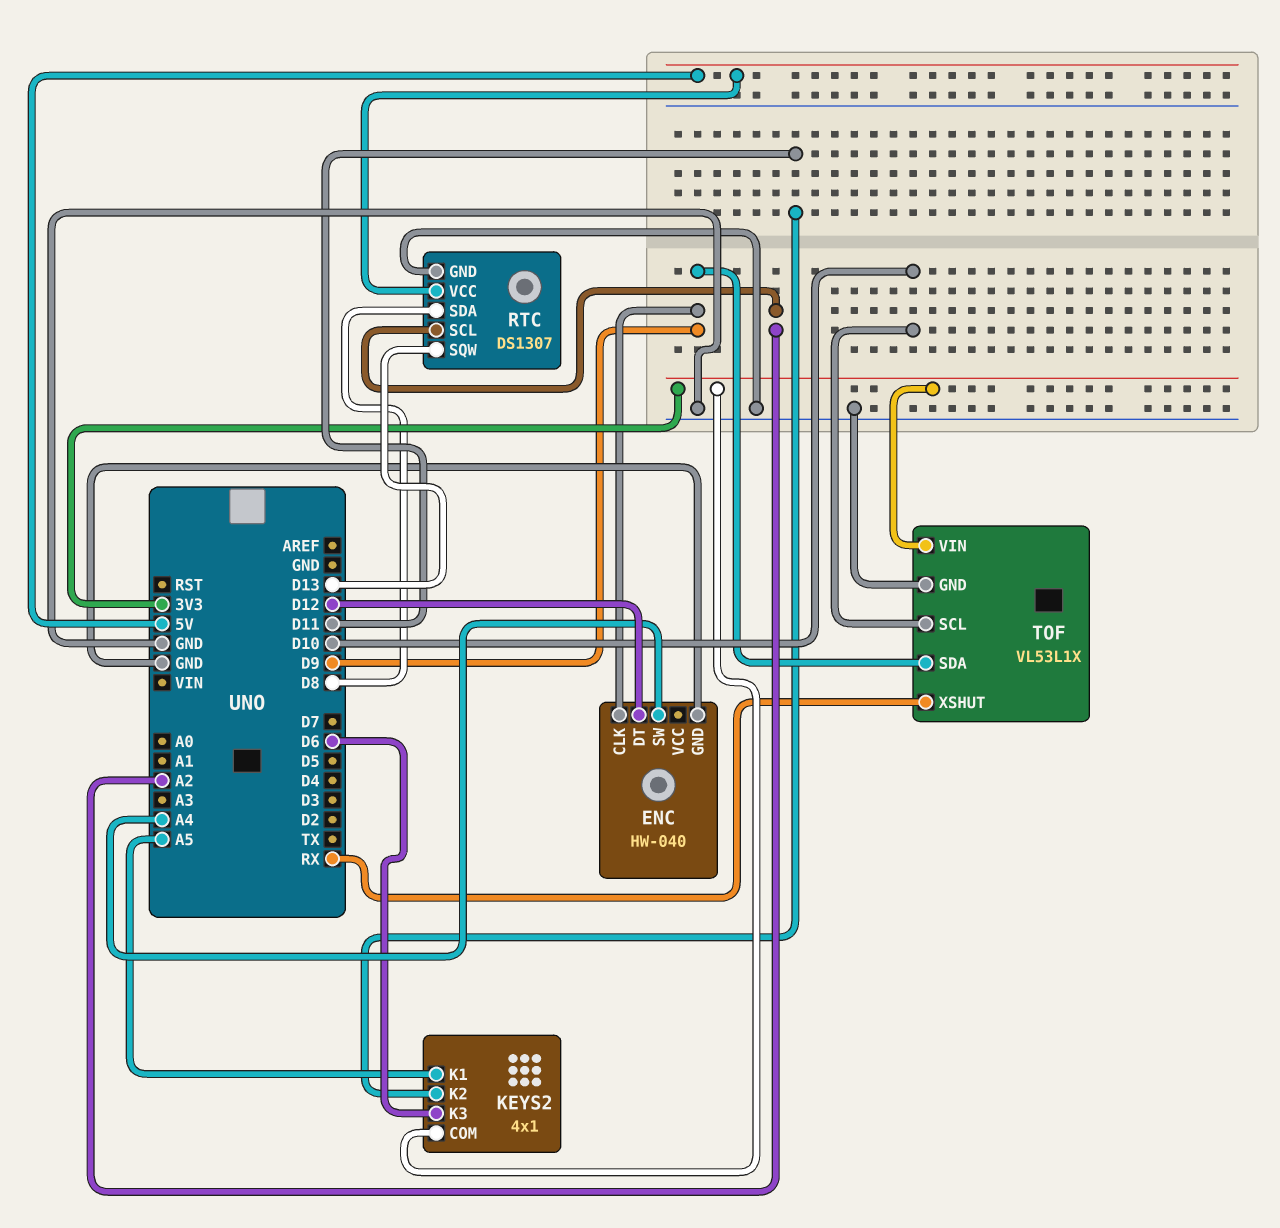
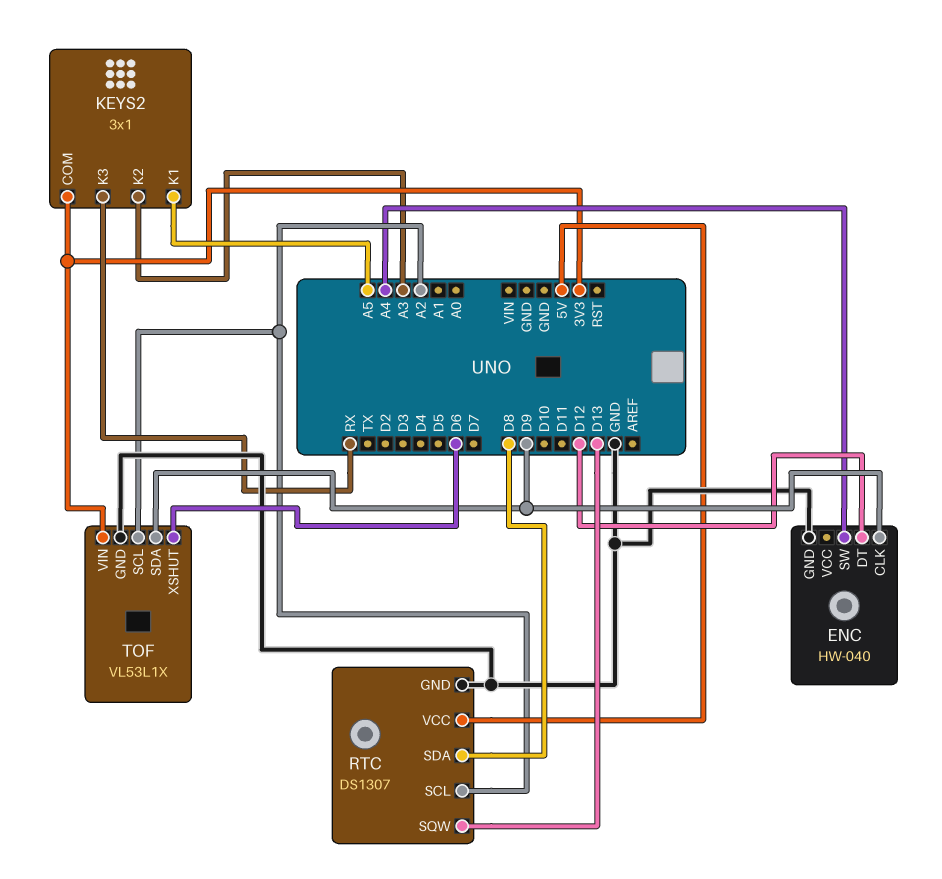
KEYS2: 4x1 -> 3x1
KEYS2 pin K2: D11 -> A3
KEYS2 pin K3: D6 -> RX
TOF pin SCL: D10 -> A2
TOF pin XSHUT: RX -> D6

